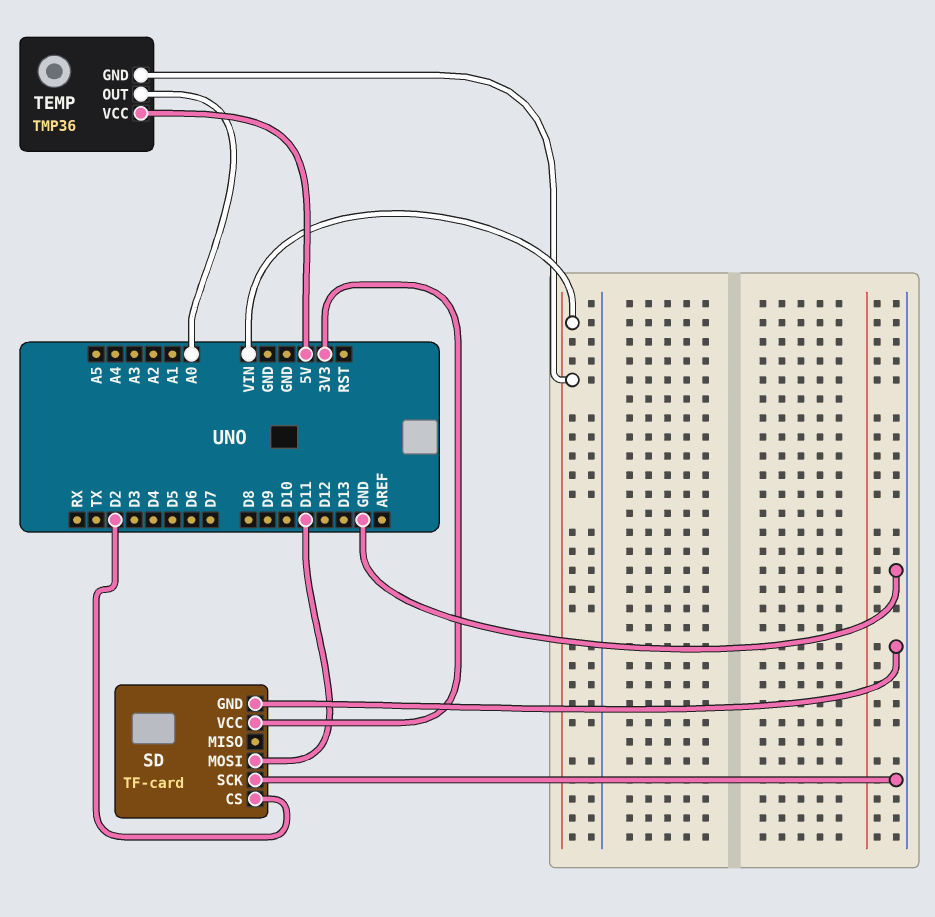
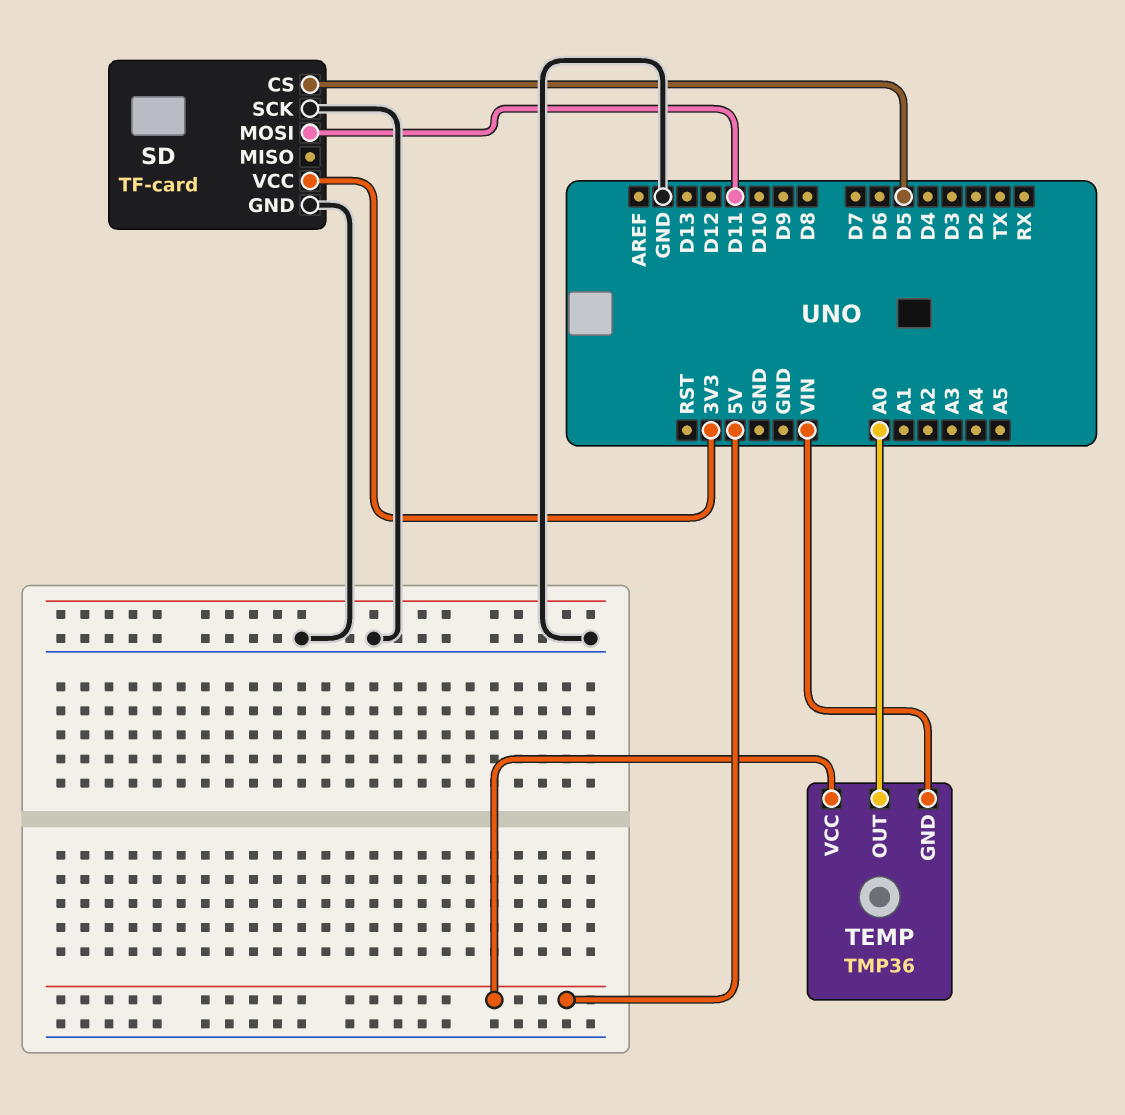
SD pin CS: D2 -> D5

